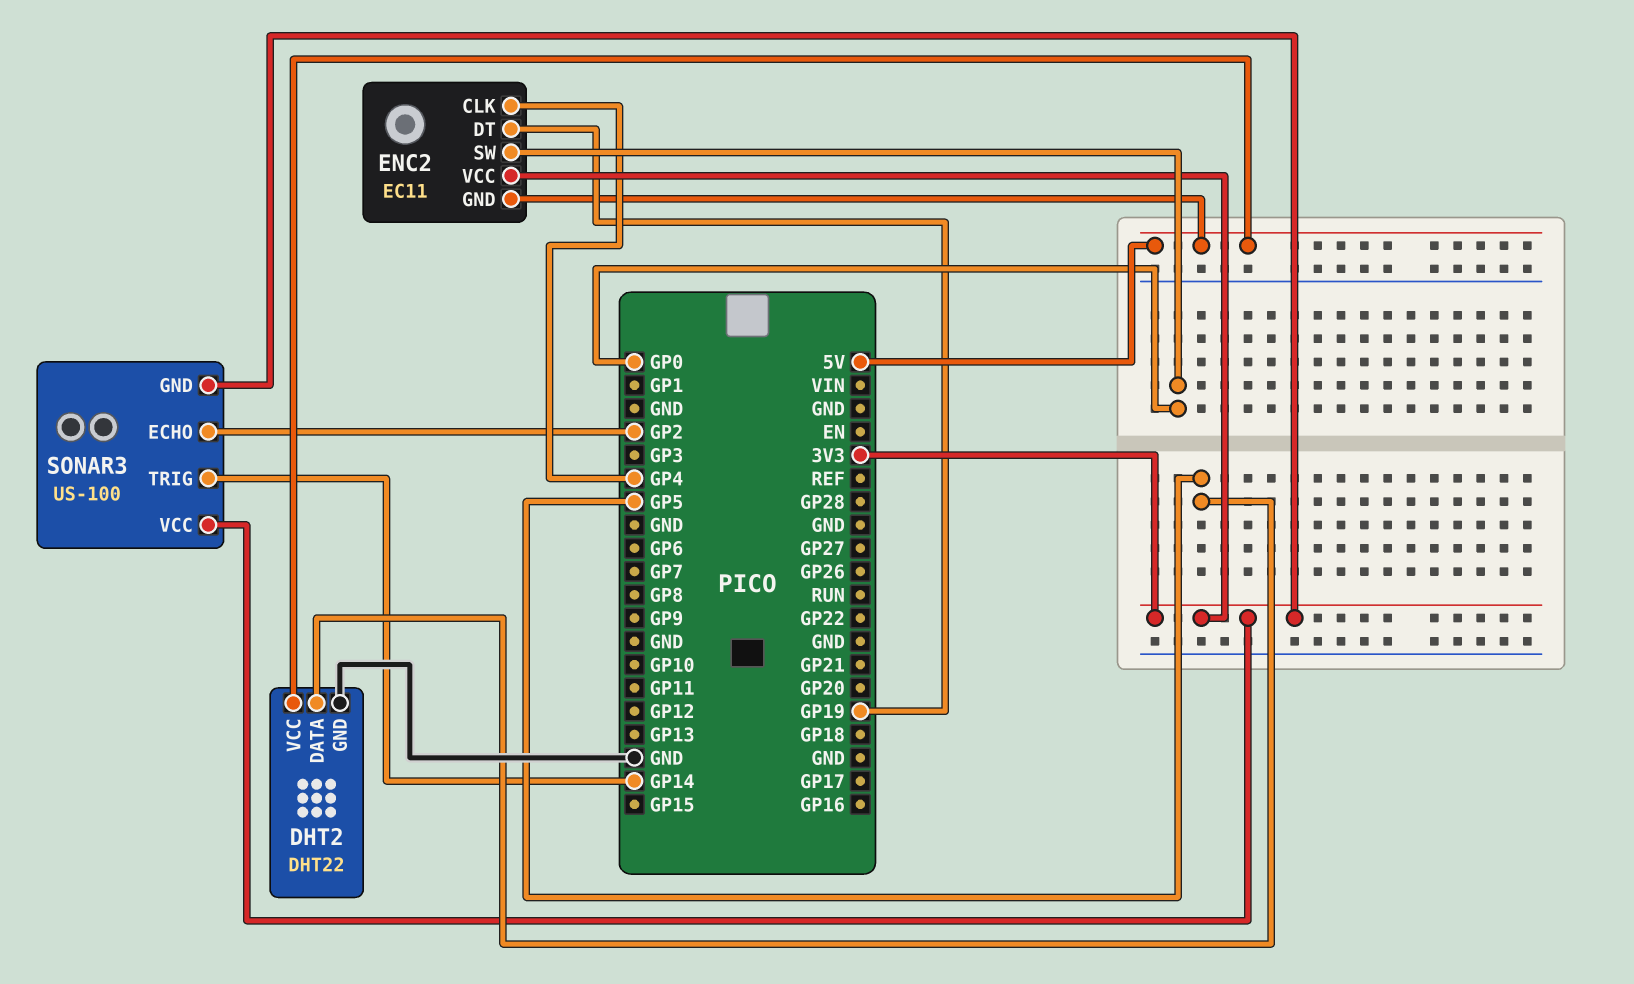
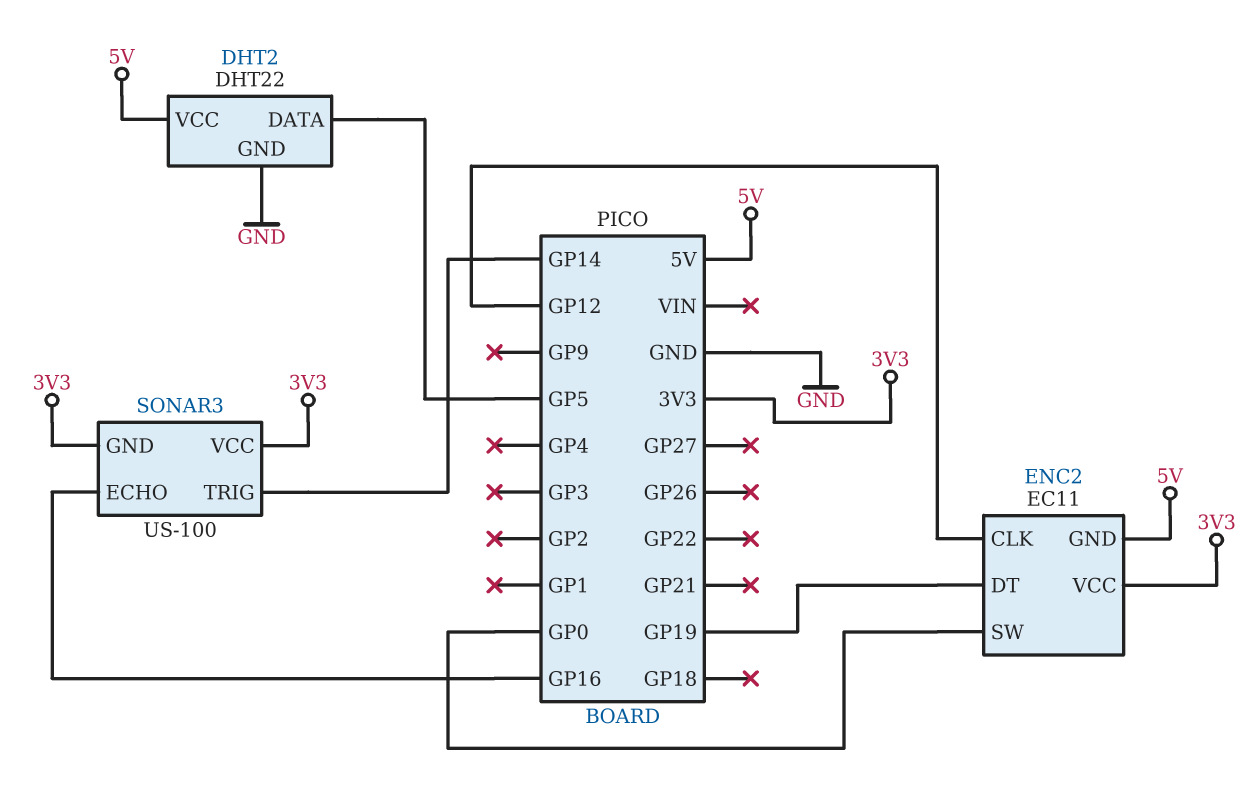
ENC2 pin CLK: GP4 -> GP12
SONAR3 pin ECHO: GP2 -> GP16

